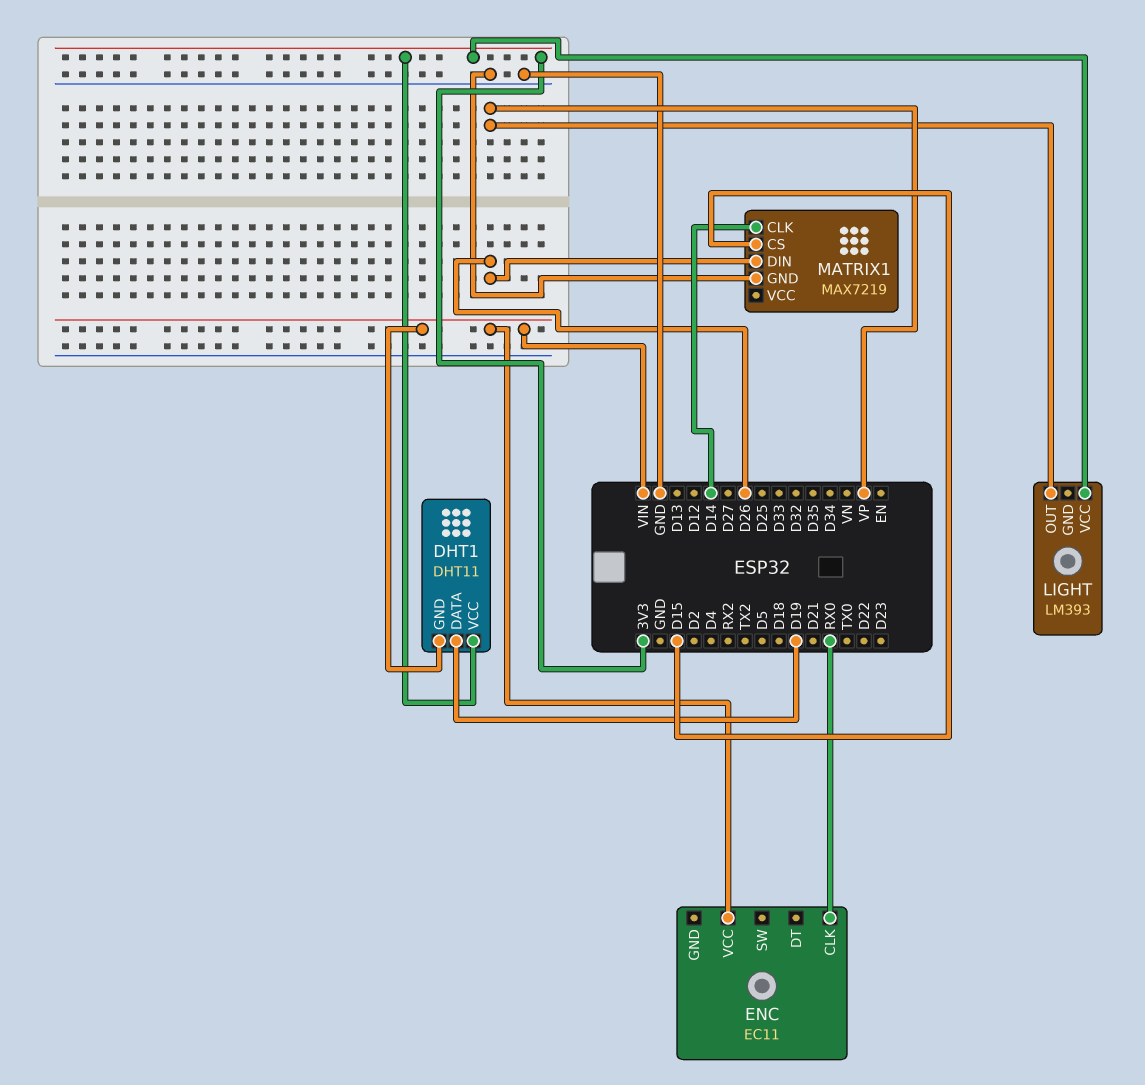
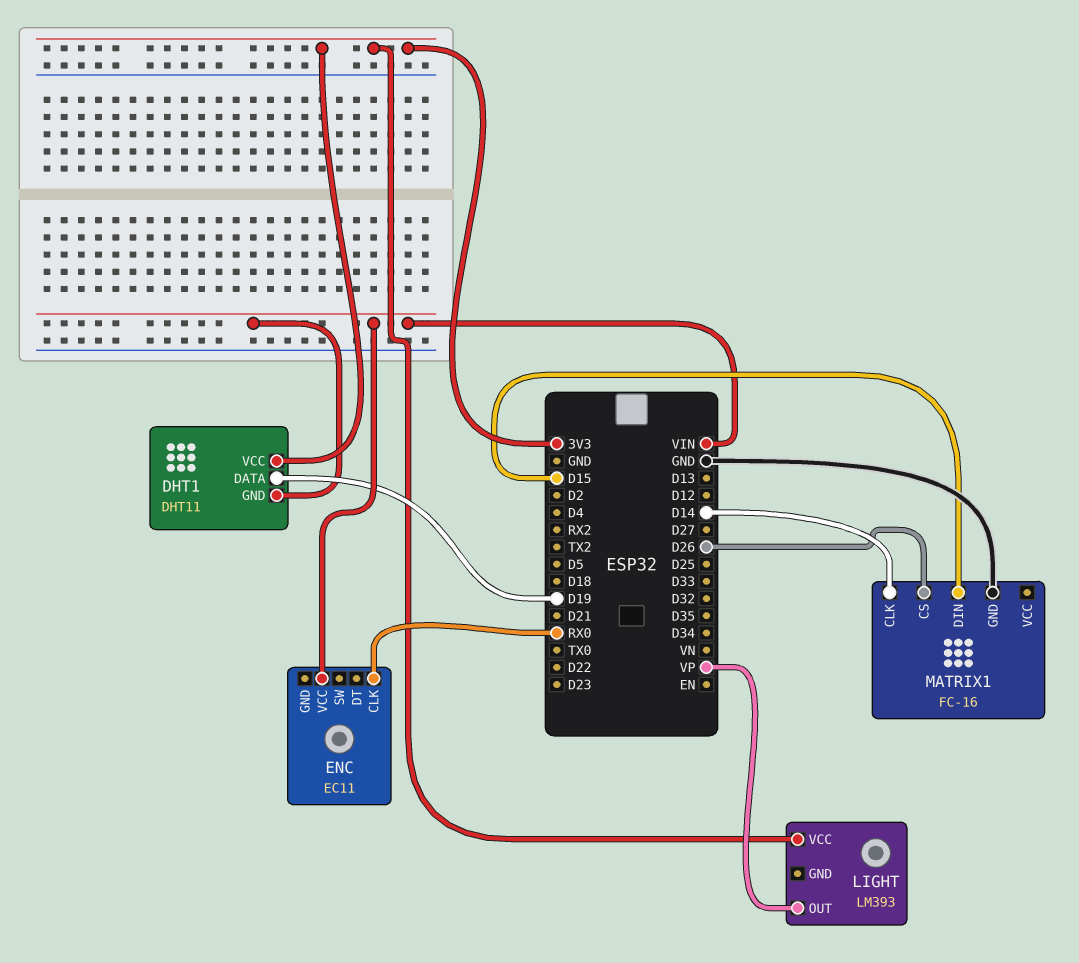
MATRIX1: MAX7219 -> FC-16
MATRIX1 pin CS: D15 -> D26
MATRIX1 pin DIN: D26 -> D15

